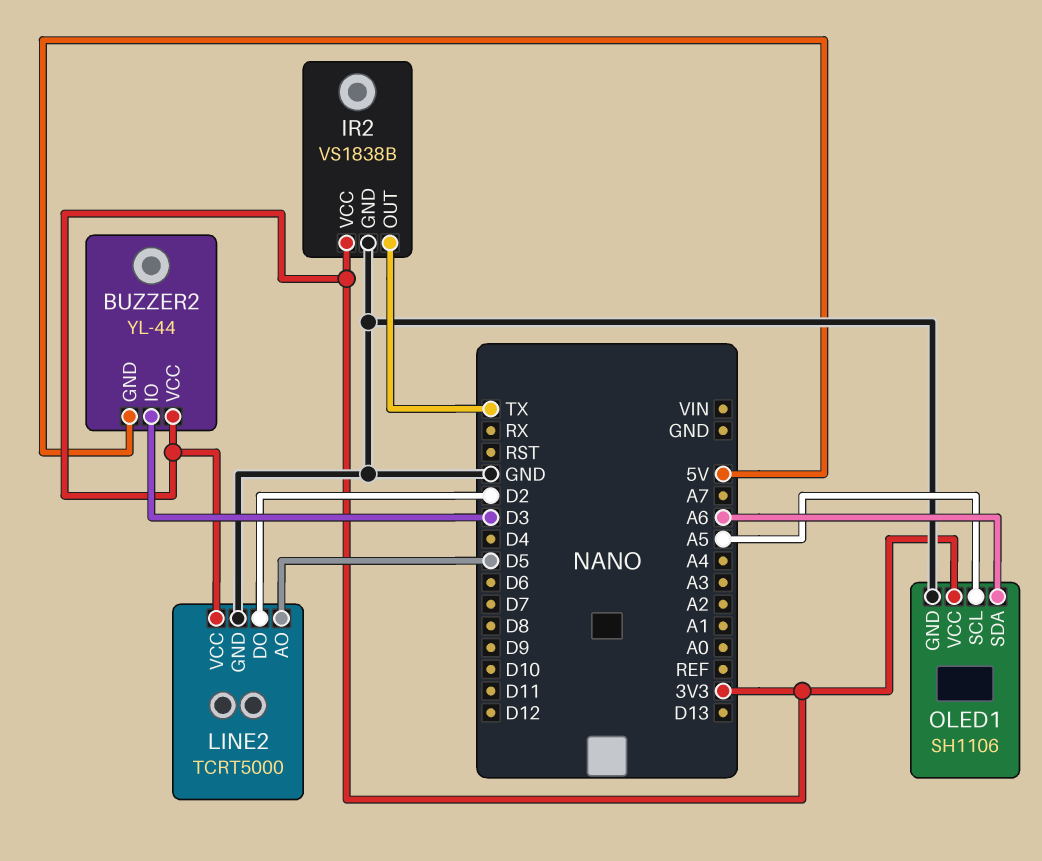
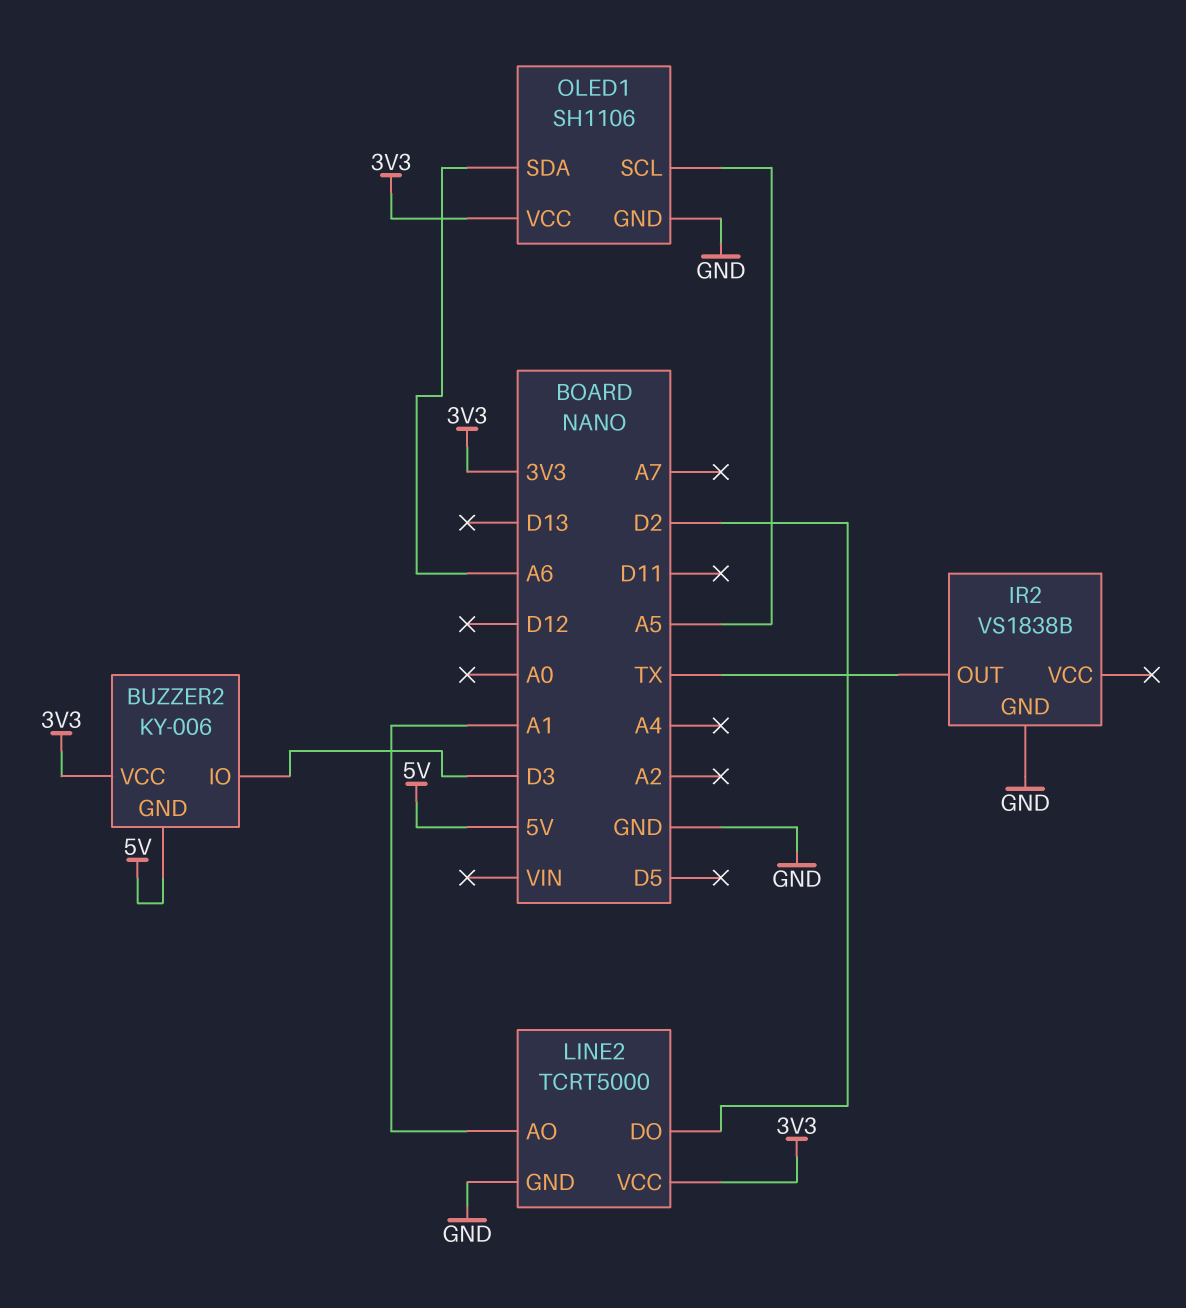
BUZZER2: YL-44 -> KY-006
IR2 pin VCC: 3V3 -> none
LINE2 pin AO: D5 -> A1

